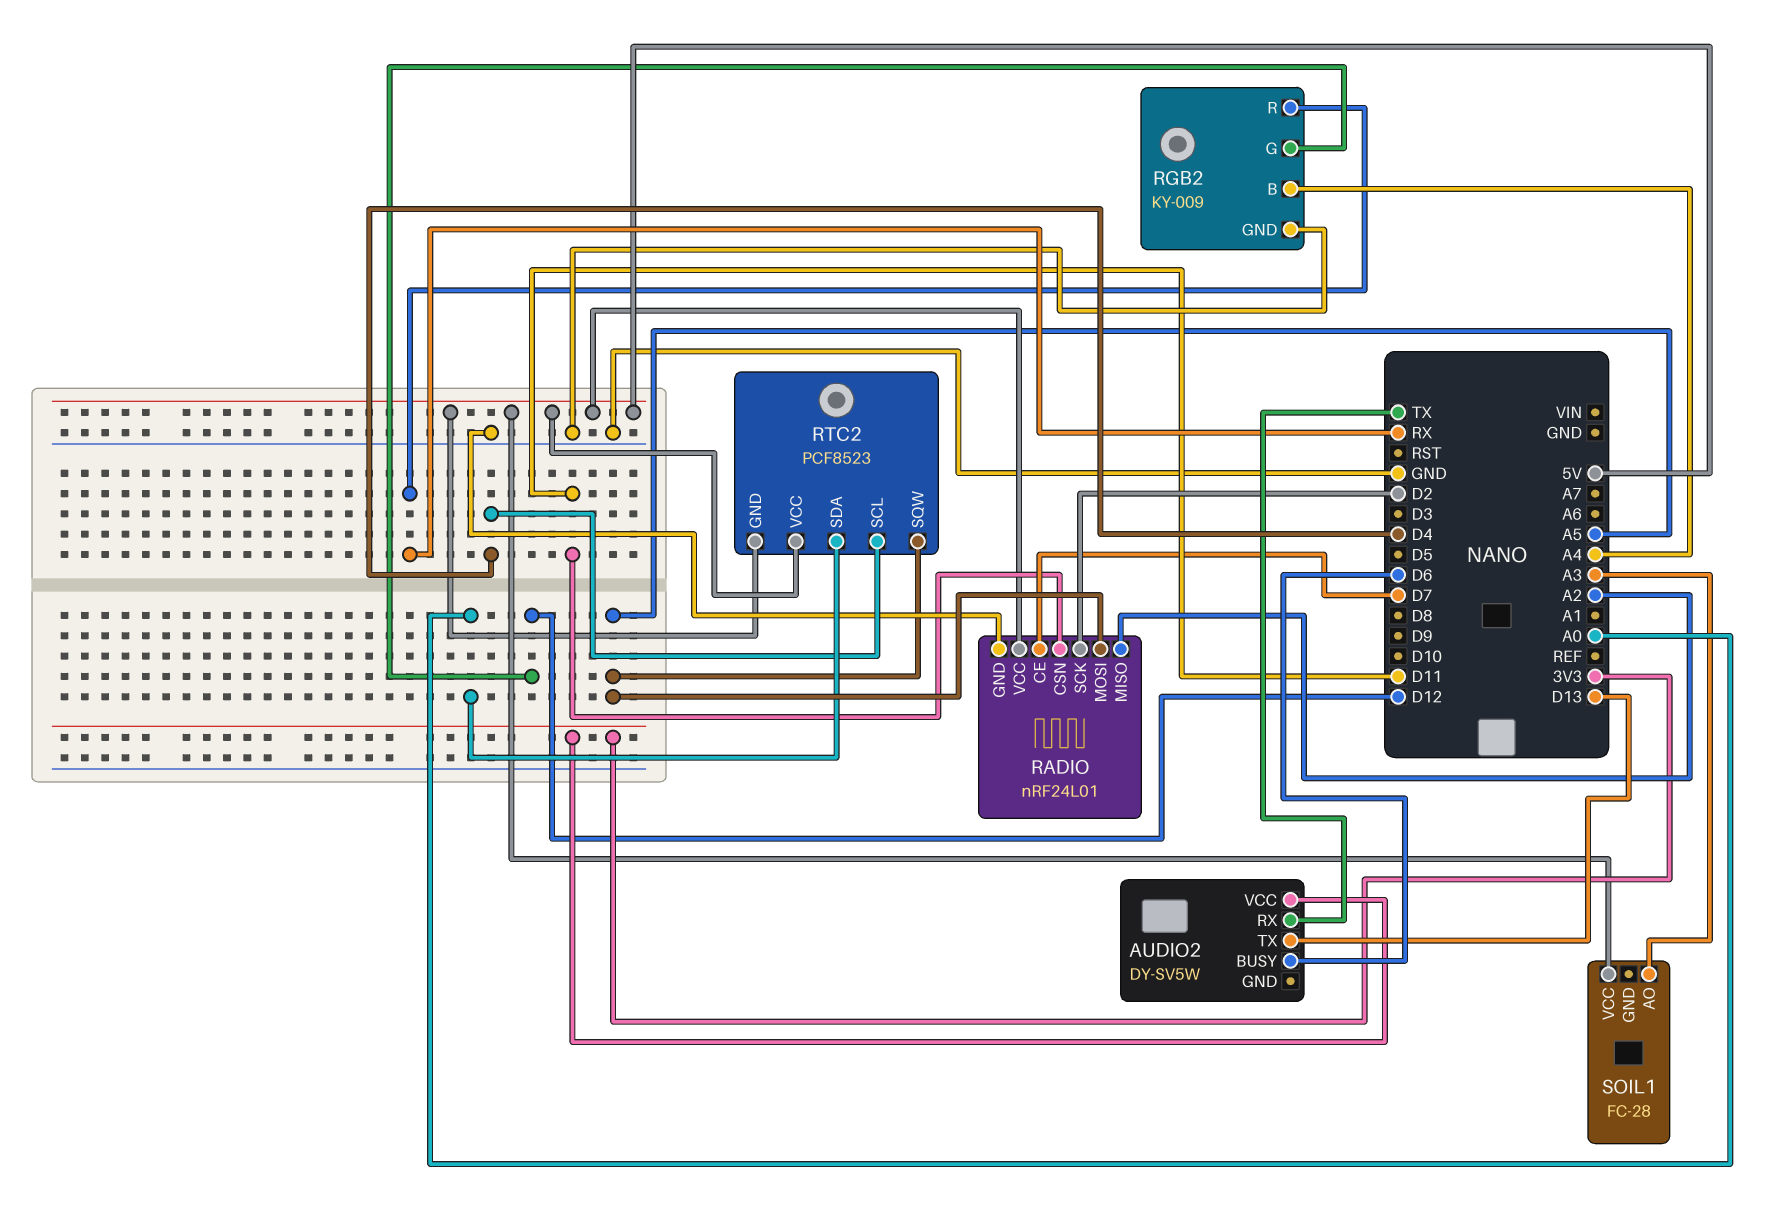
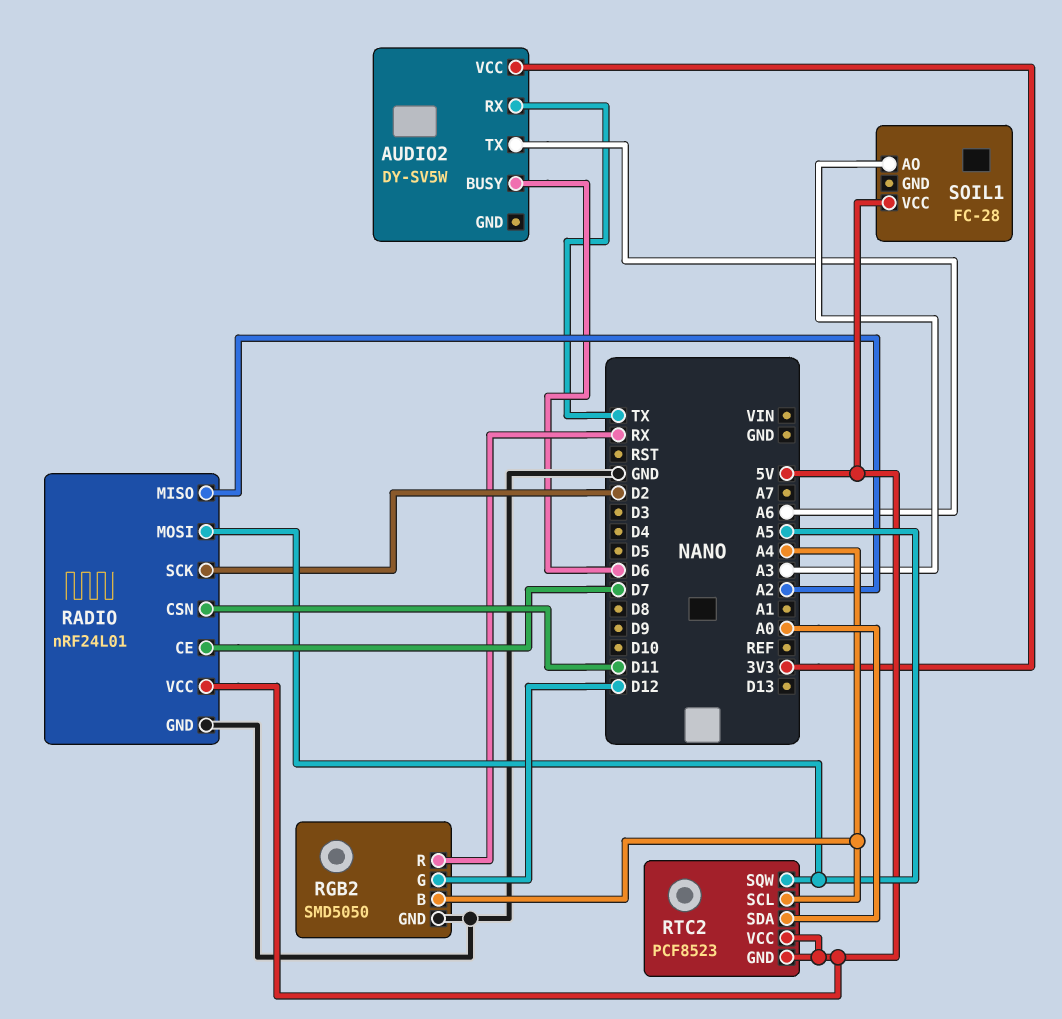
AUDIO2 pin TX: D13 -> A6
RGB2: KY-009 -> SMD5050
RTC2 pin SCL: D4 -> A4

